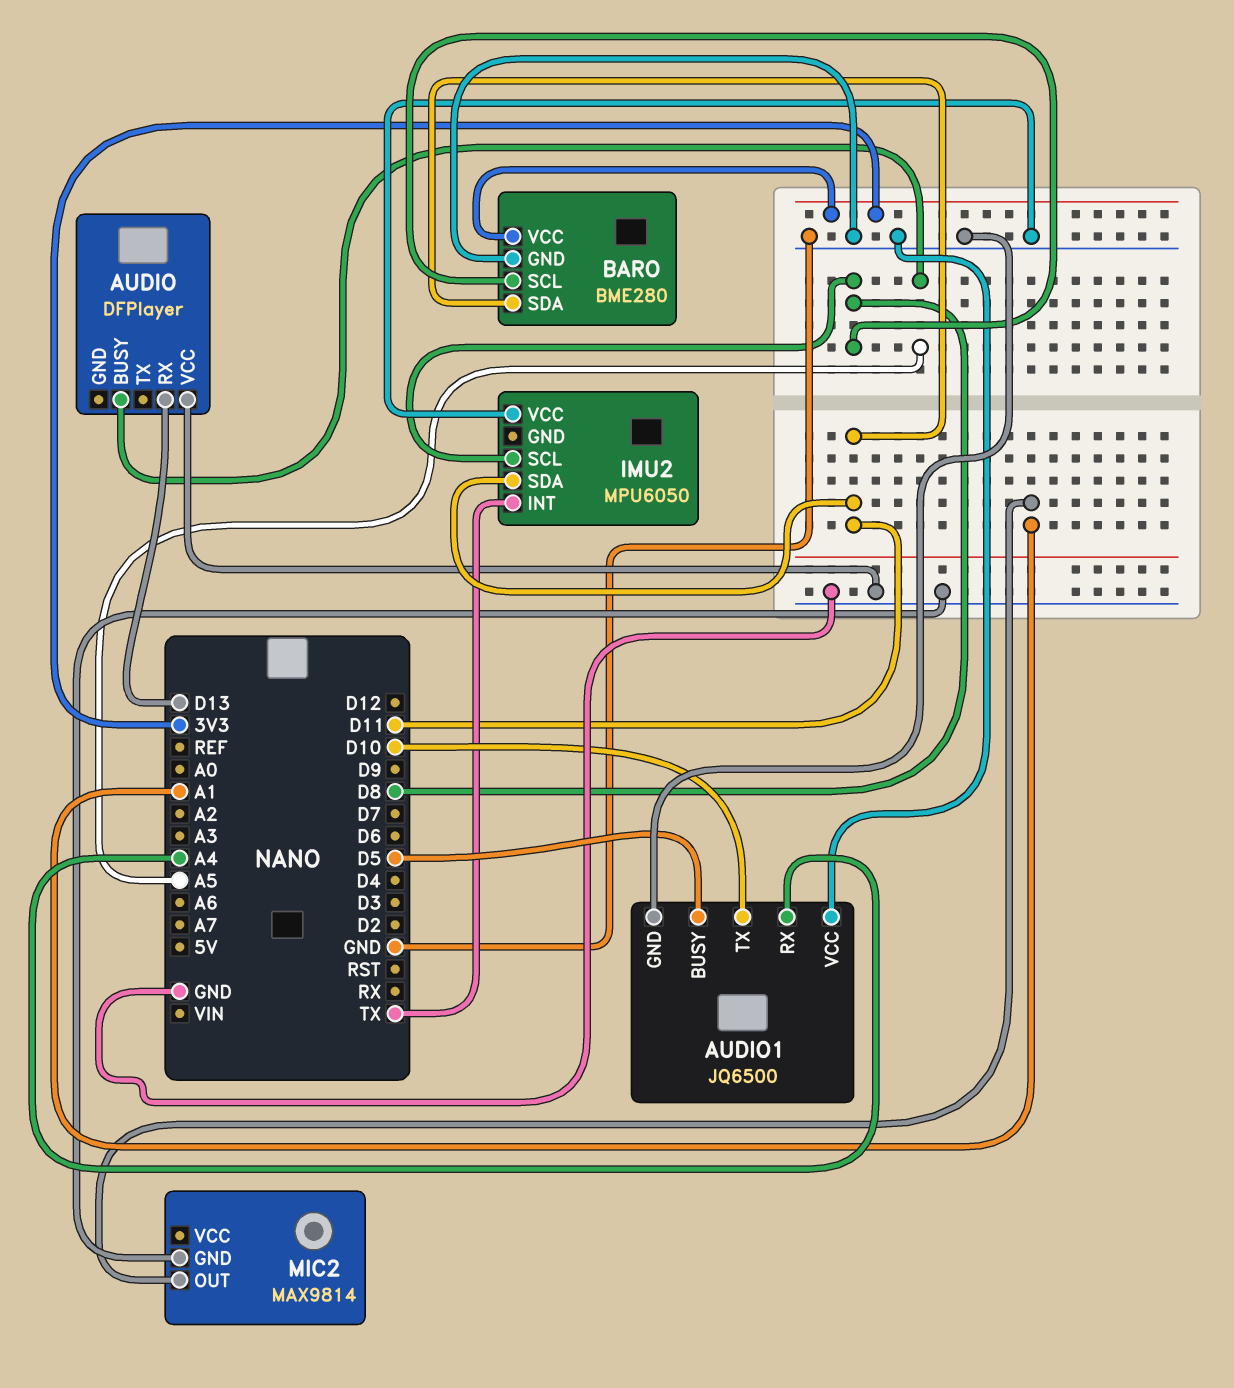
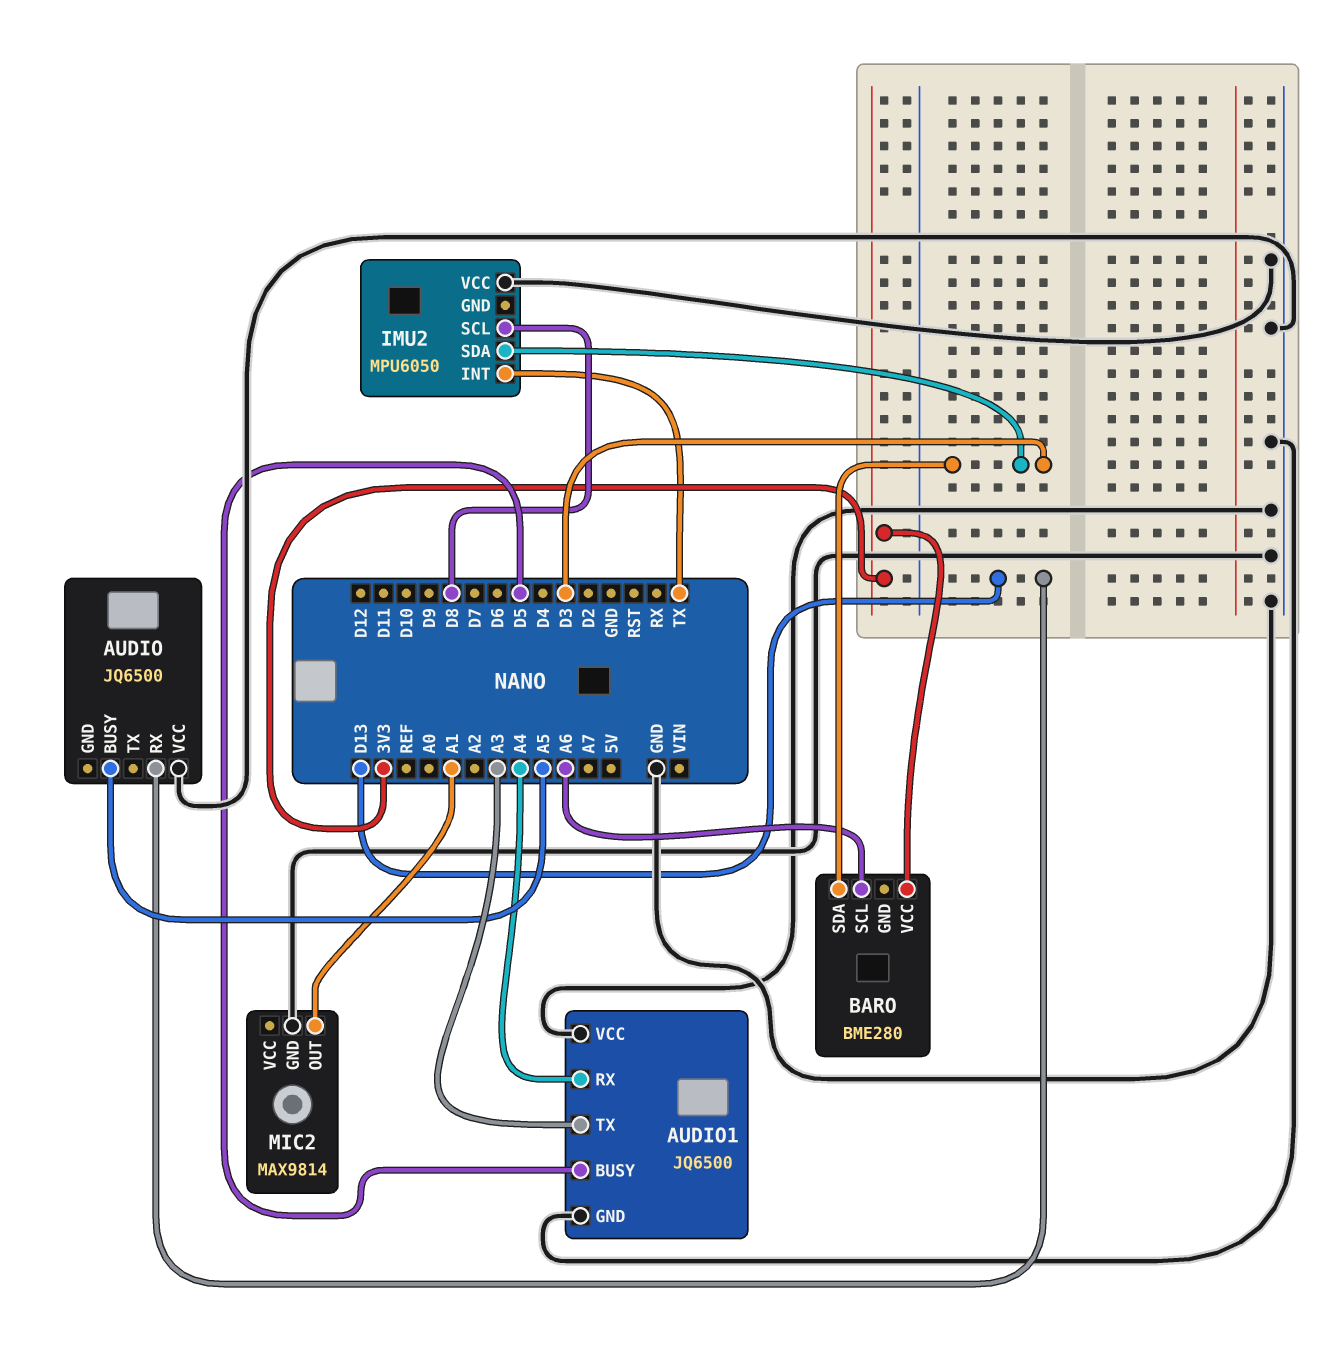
AUDIO: DFPlayer -> JQ6500
AUDIO1 pin TX: D10 -> A3
BARO pin GND: GND -> none
BARO pin SCL: D8 -> A6
BARO pin SDA: D11 -> D3
IMU2 pin SDA: D11 -> D3

